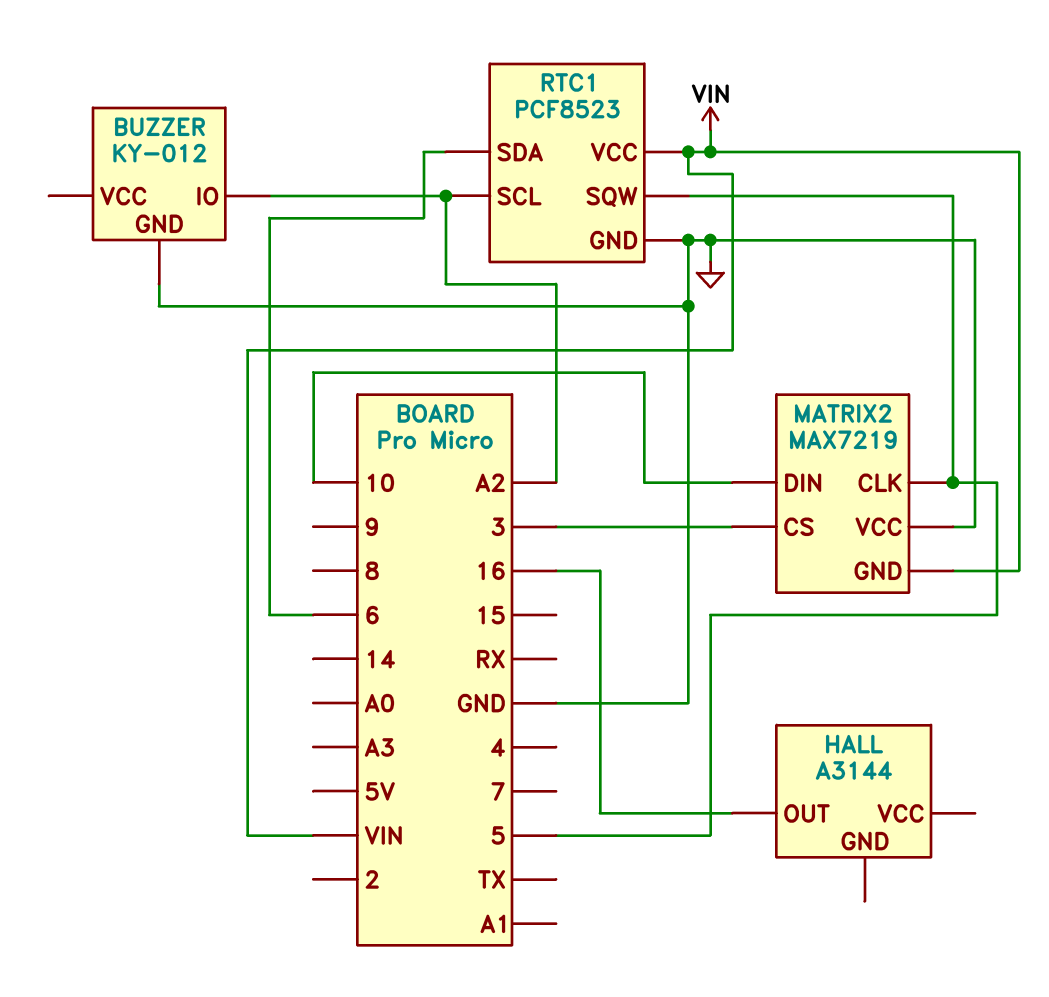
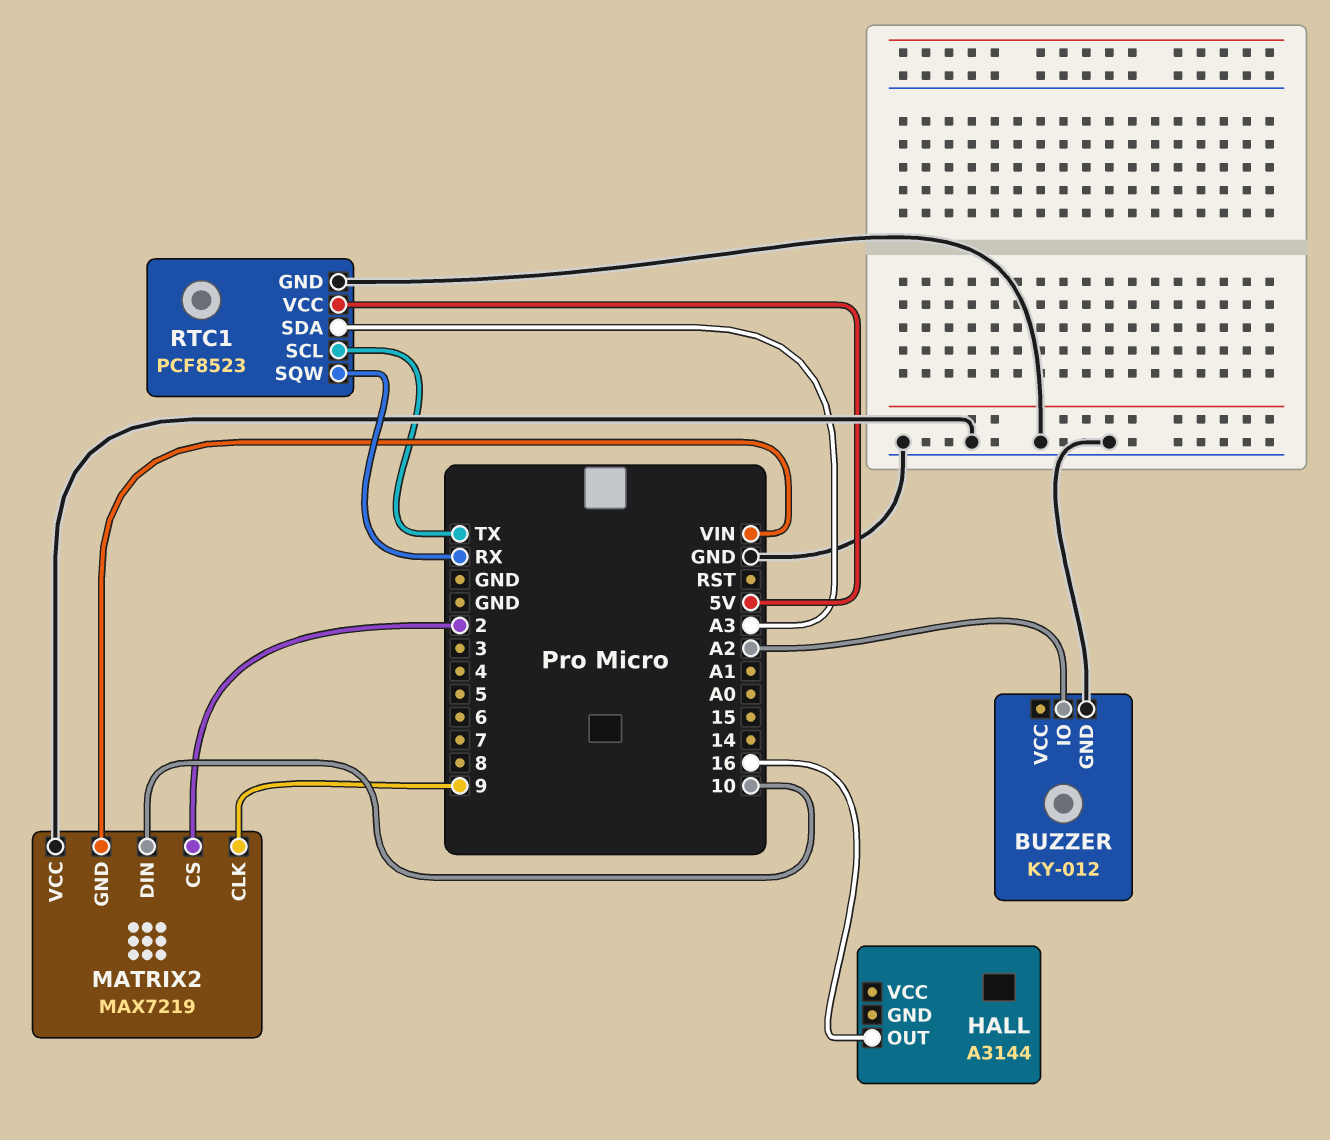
MATRIX2 pin CLK: 5 -> 9
MATRIX2 pin CS: 3 -> 2
RTC1 pin SCL: A2 -> TX
RTC1 pin SDA: 6 -> A3
RTC1 pin SQW: 5 -> RX
RTC1 pin VCC: VIN -> 5V

